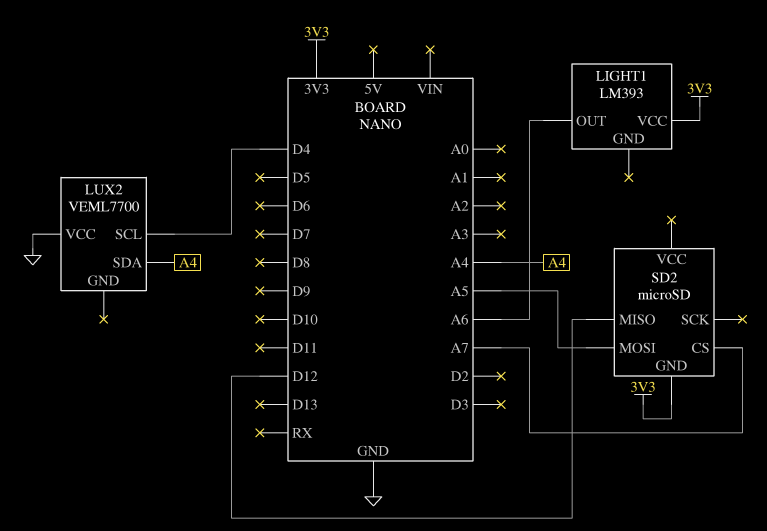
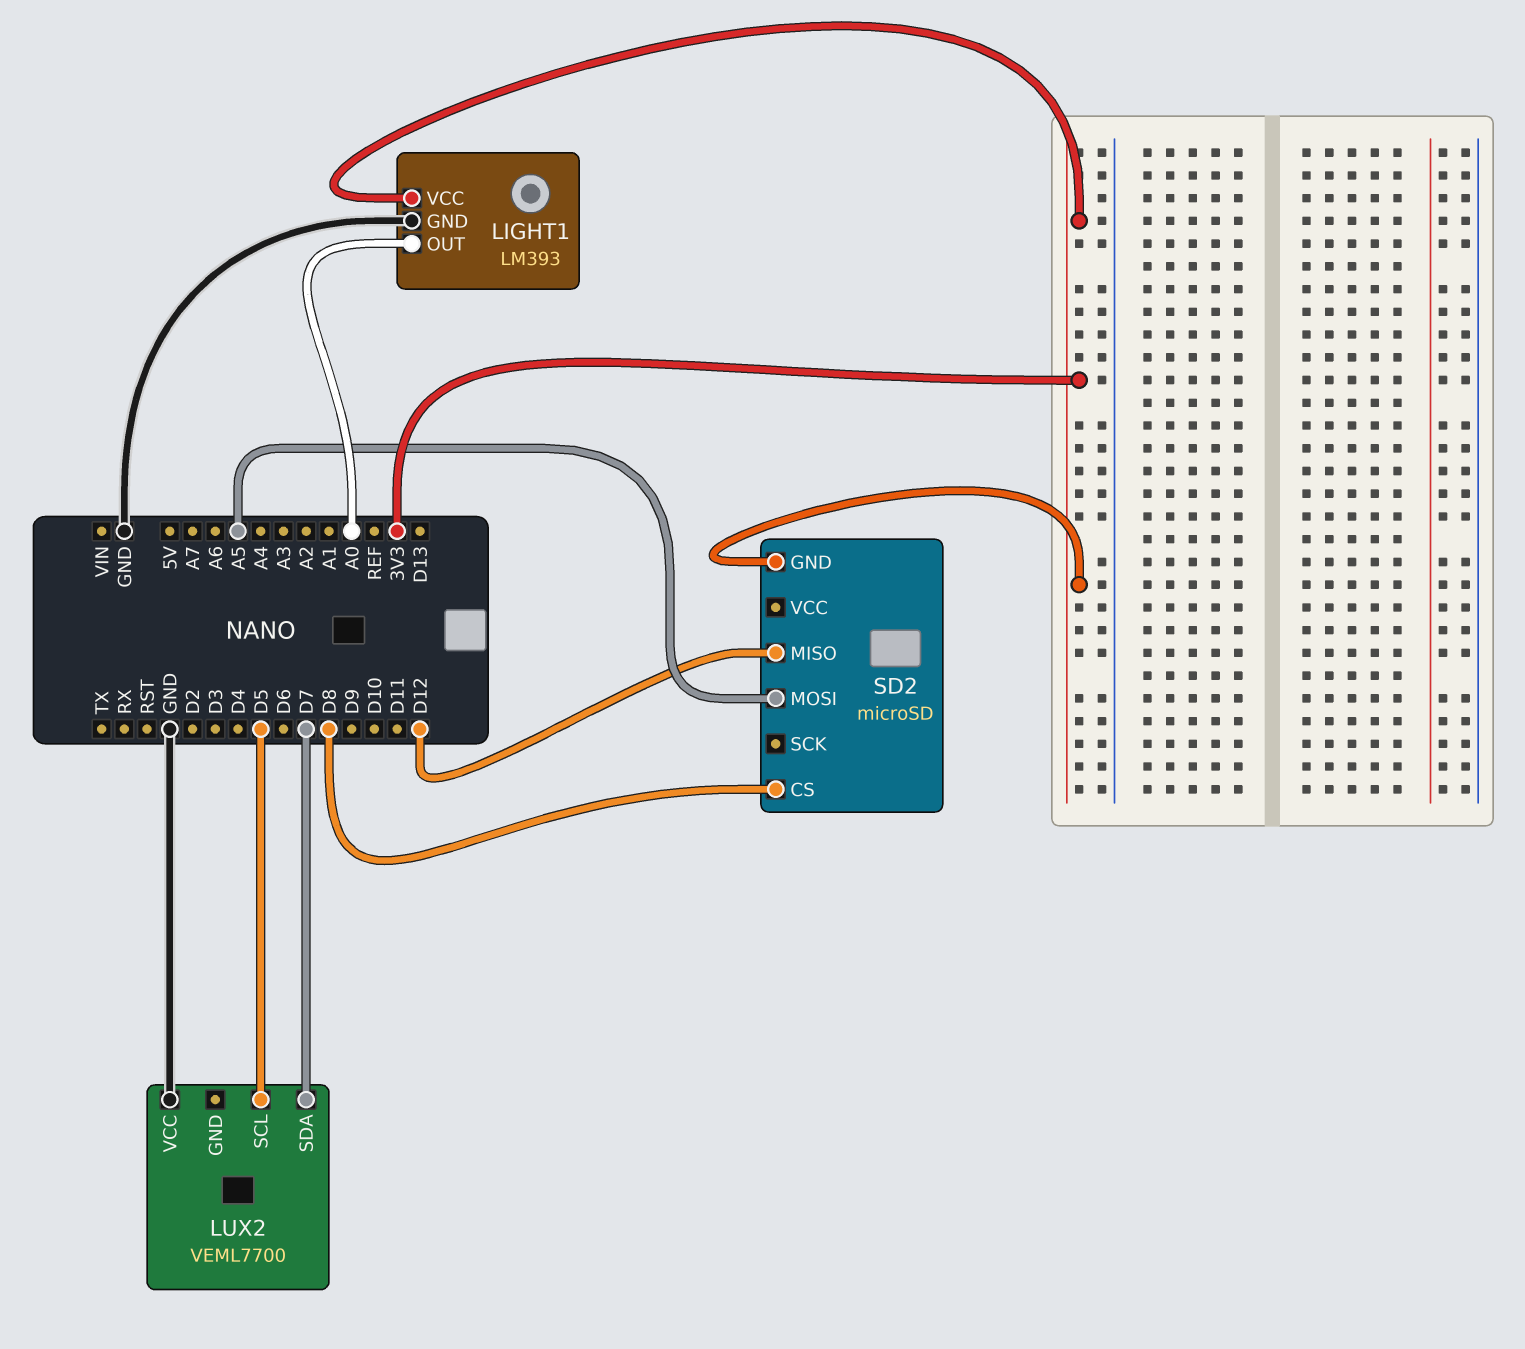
LIGHT1 pin GND: none -> GND
LIGHT1 pin OUT: A6 -> A0
LUX2 pin SCL: D4 -> D5
LUX2 pin SDA: A4 -> D7
SD2 pin CS: A7 -> D8

